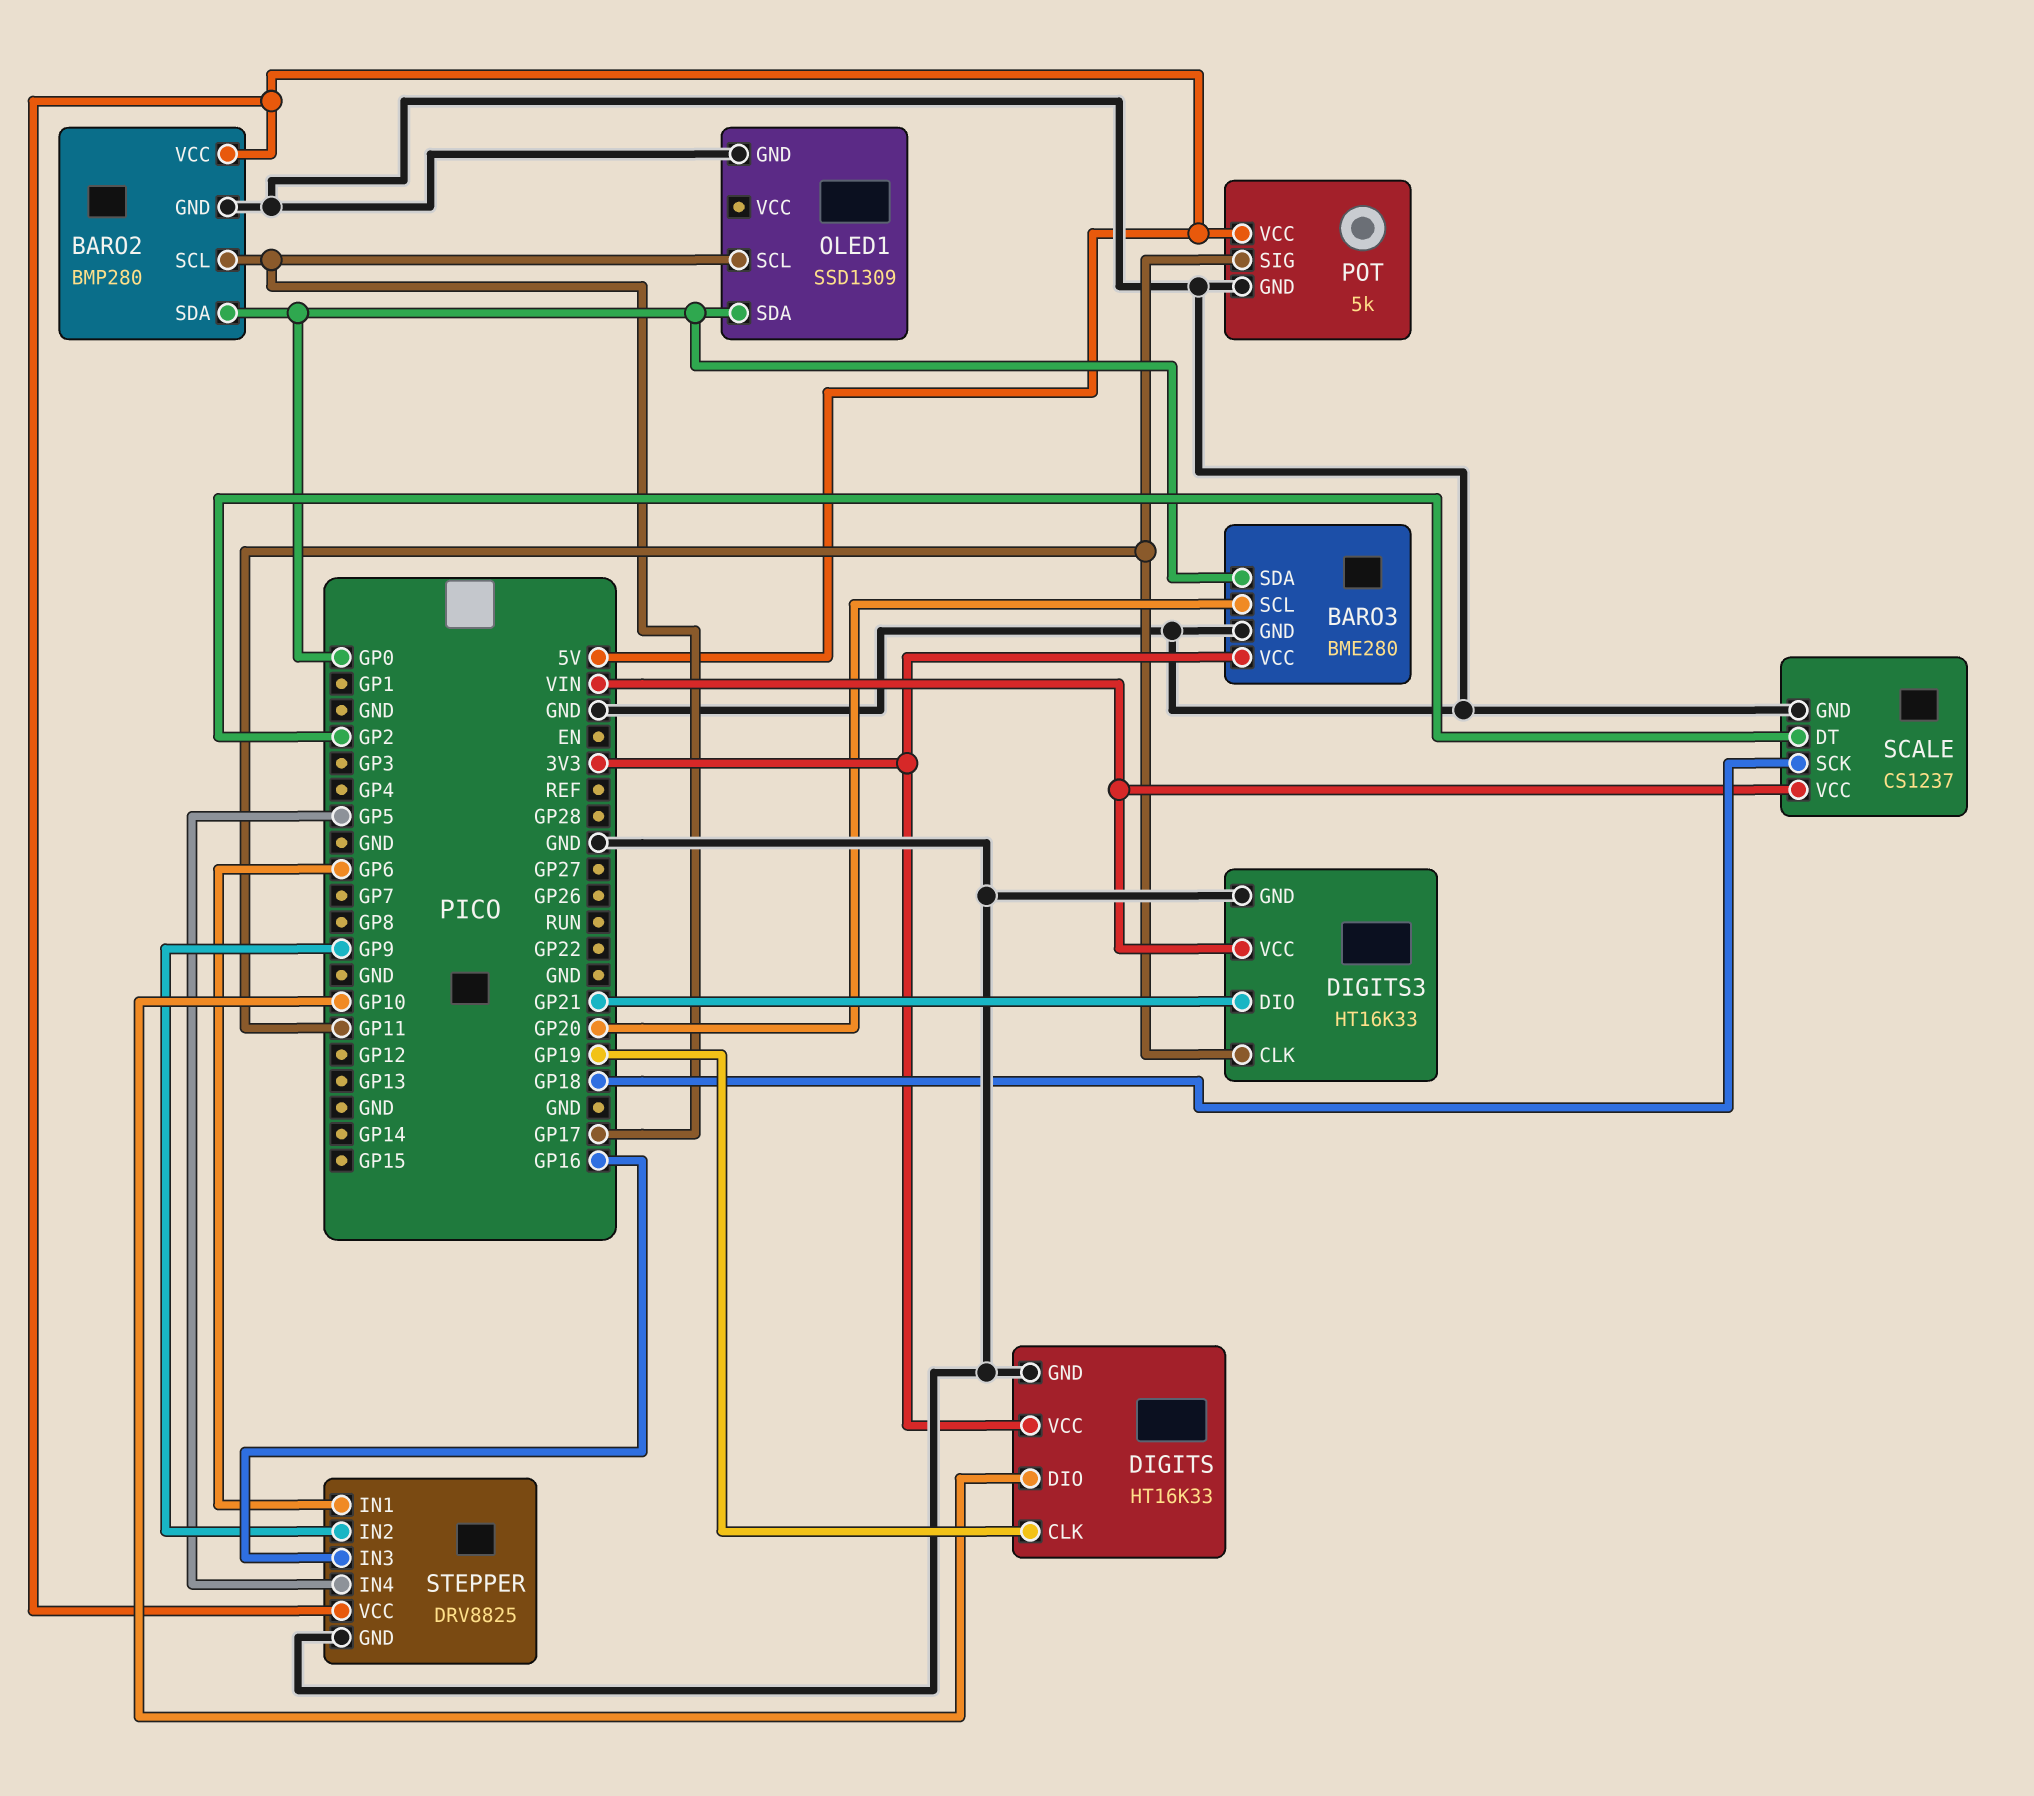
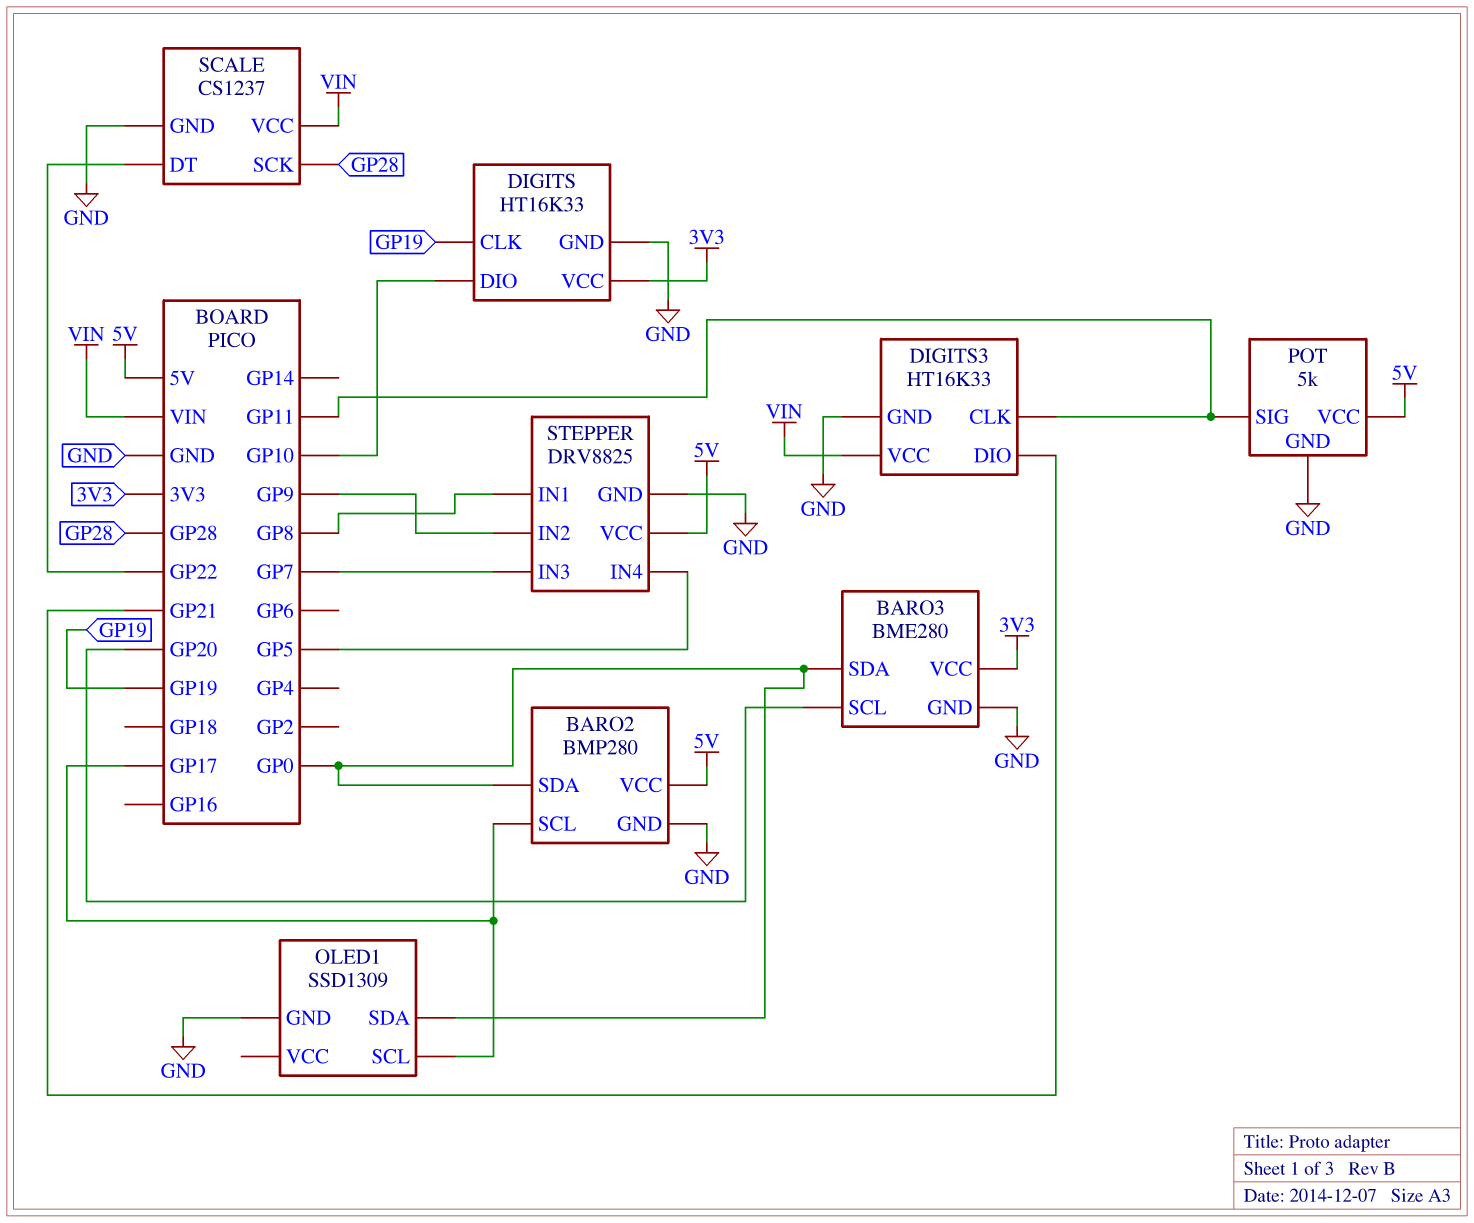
SCALE pin DT: GP2 -> GP22
SCALE pin SCK: GP18 -> GP28
STEPPER pin IN1: GP6 -> GP8
STEPPER pin IN3: GP16 -> GP7

